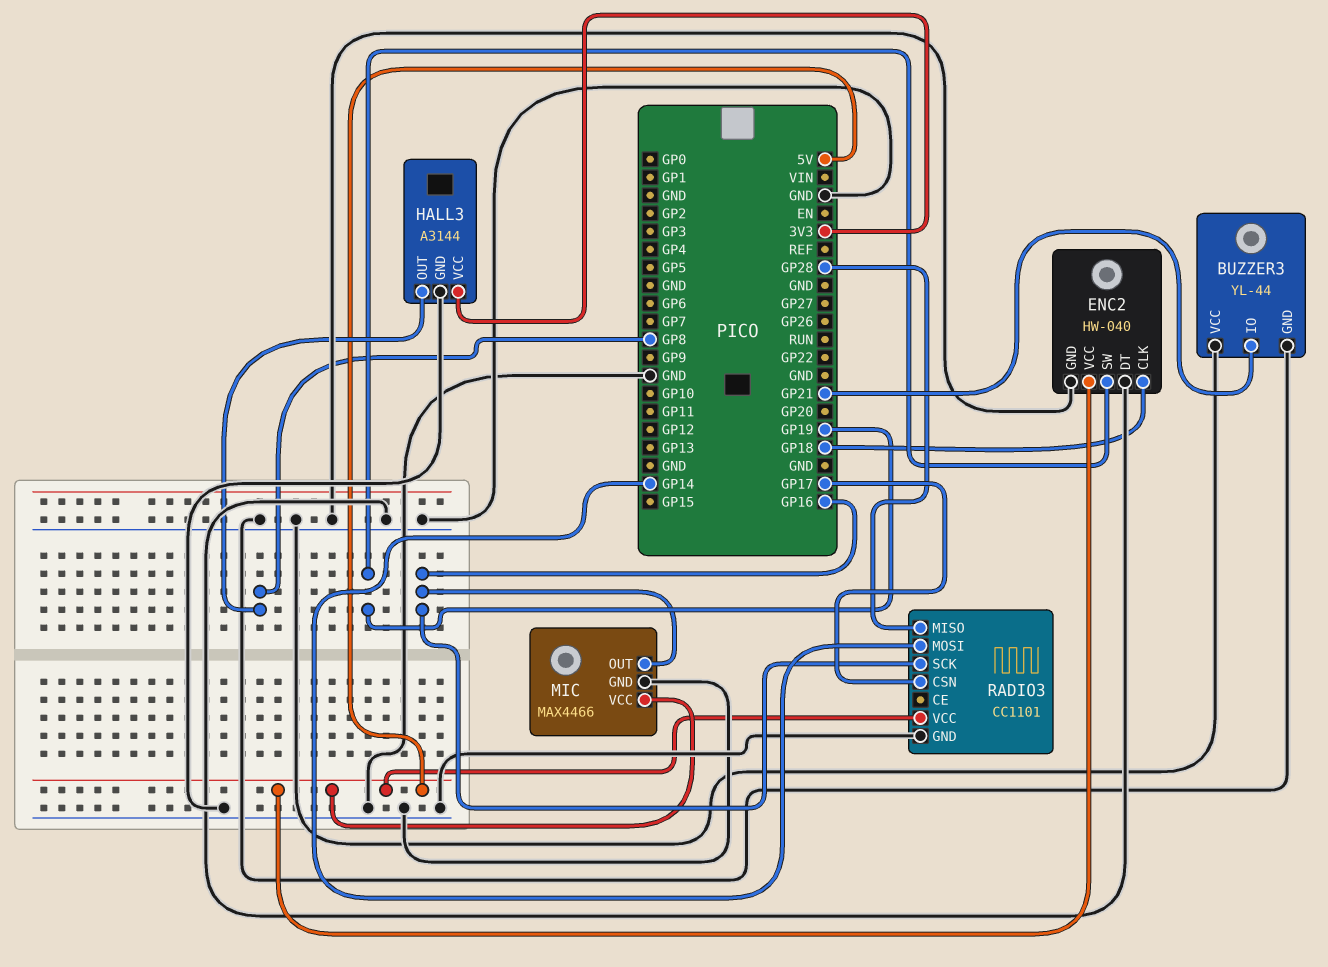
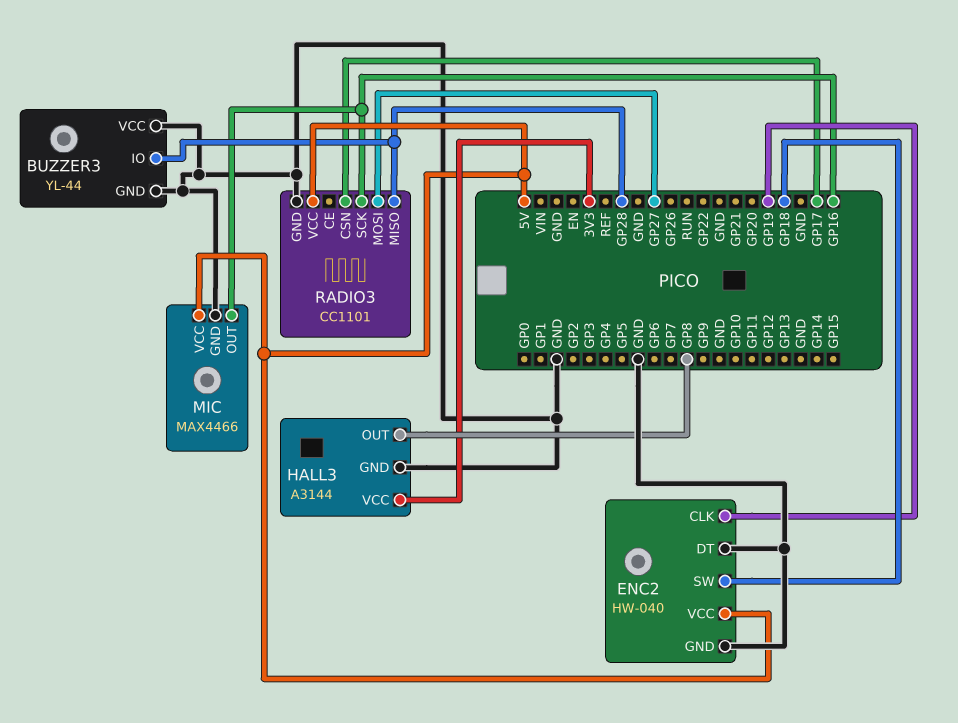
BUZZER3 pin IO: GP21 -> GP28
ENC2 pin CLK: GP18 -> GP19
ENC2 pin SW: GP19 -> GP18
RADIO3 pin MOSI: GP14 -> GP27

